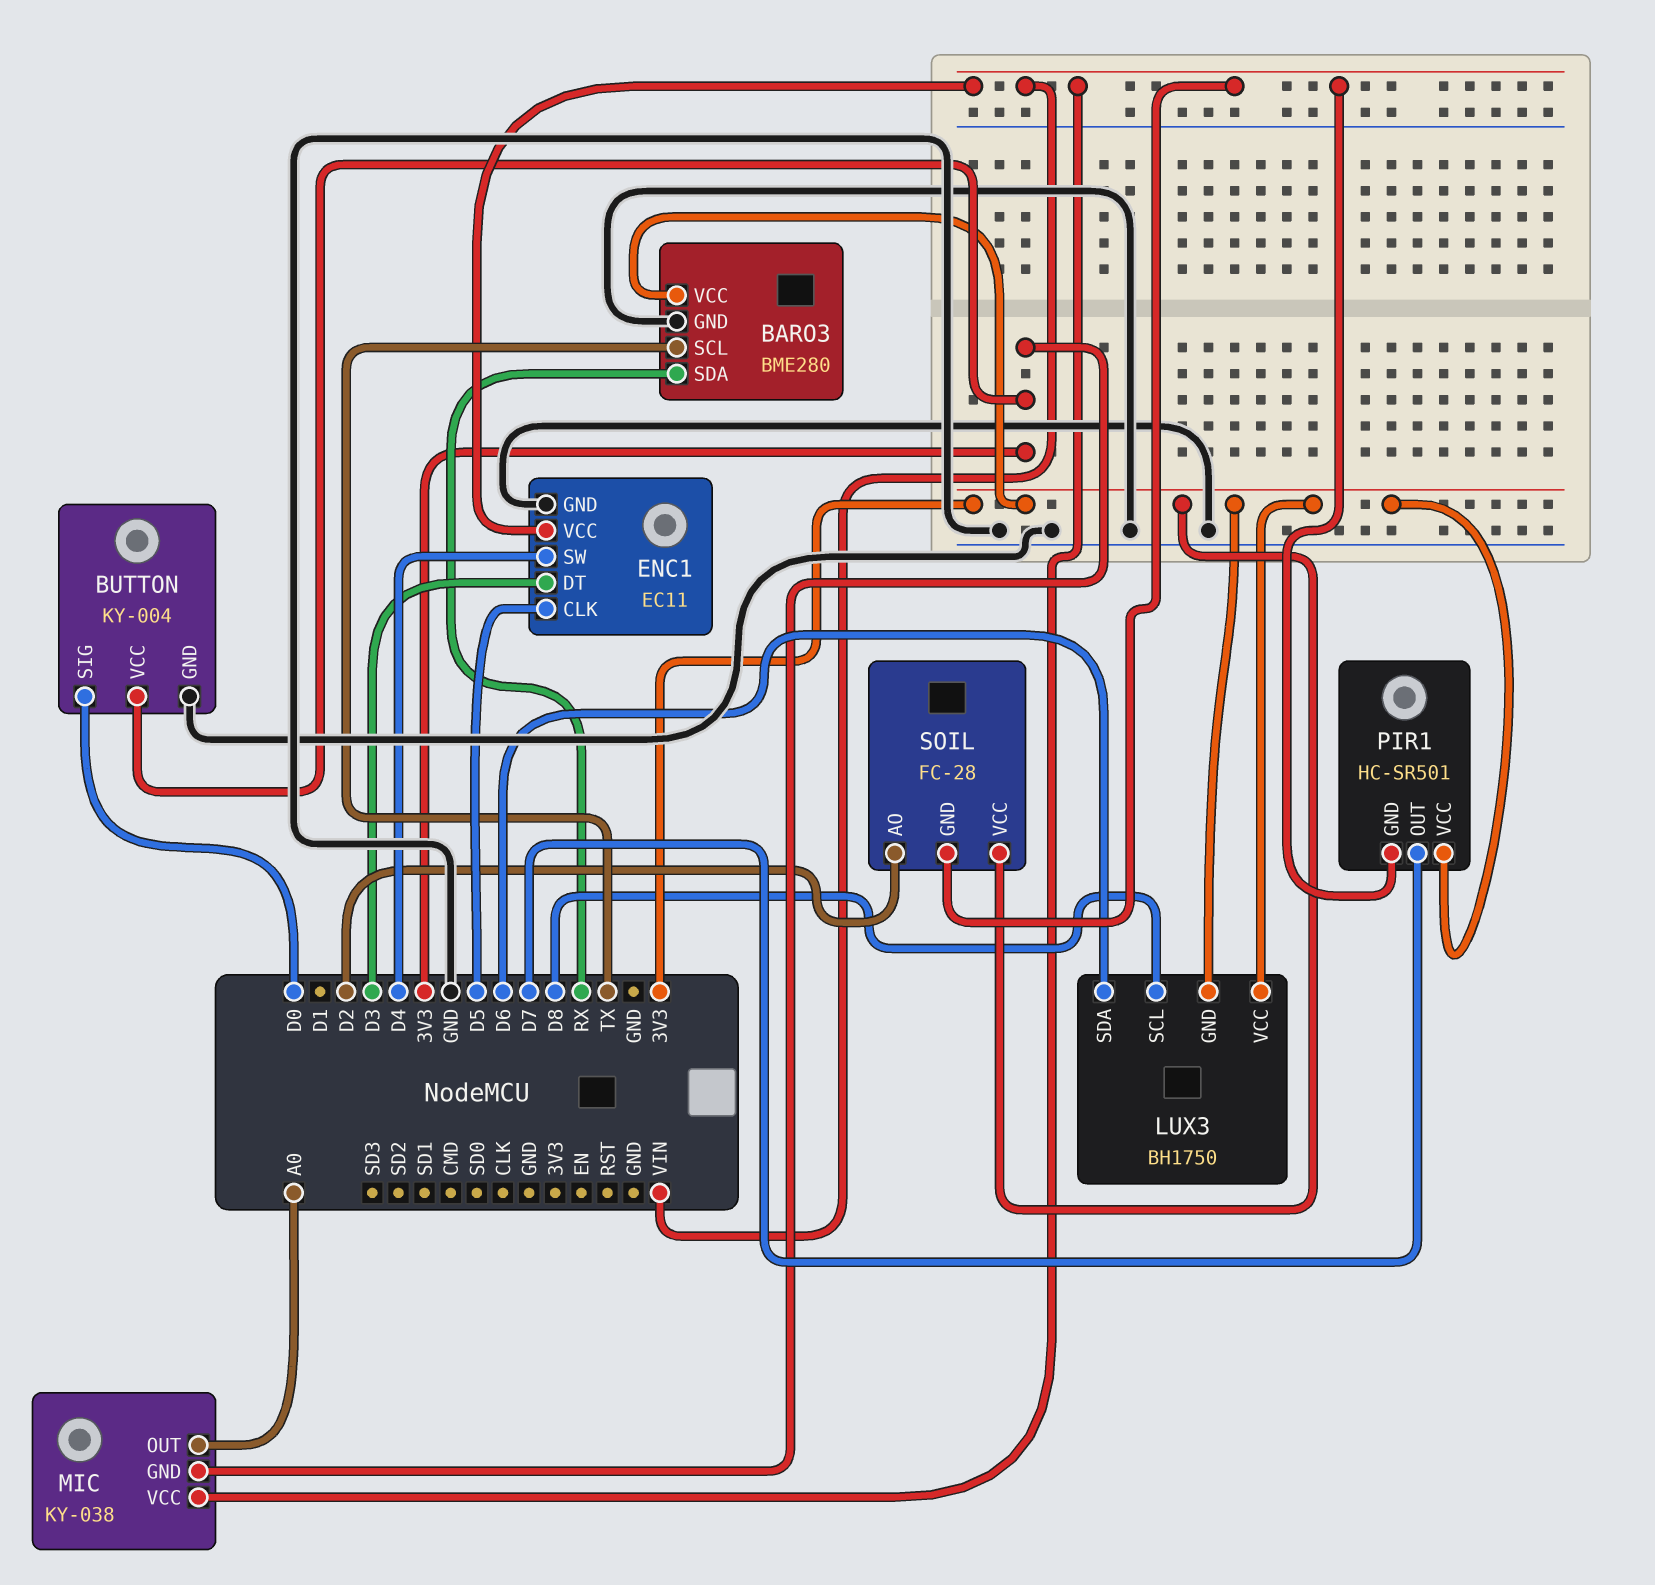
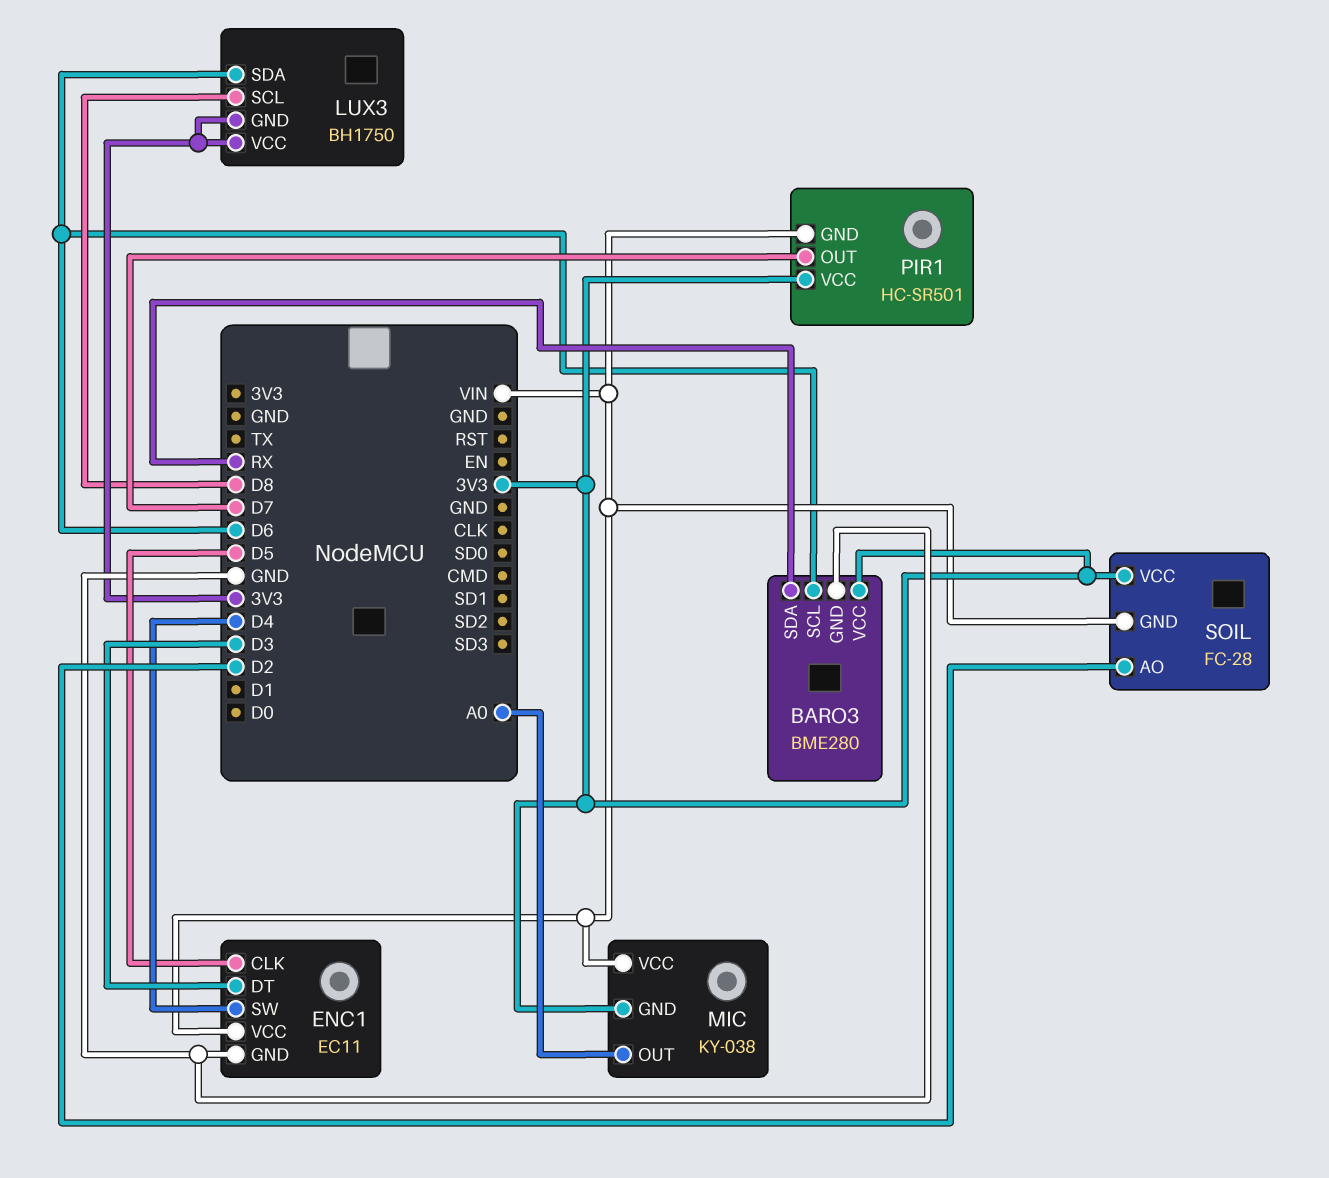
BARO3 pin SCL: TX -> D6
BUTTON: KY-004 -> none
BUTTON pin GND: GND -> none
BUTTON pin SIG: D0 -> none
BUTTON pin VCC: 3V3 -> none

